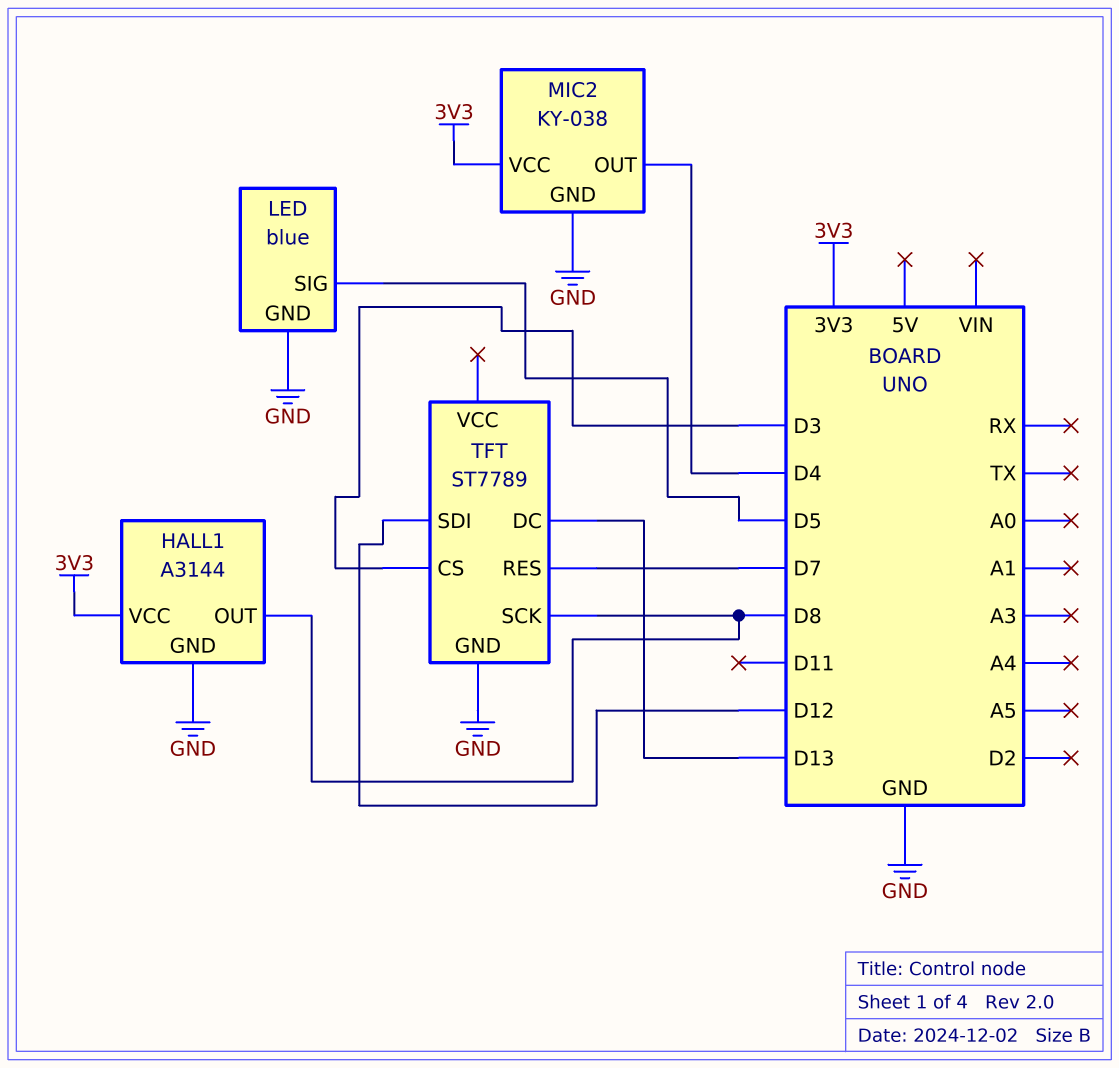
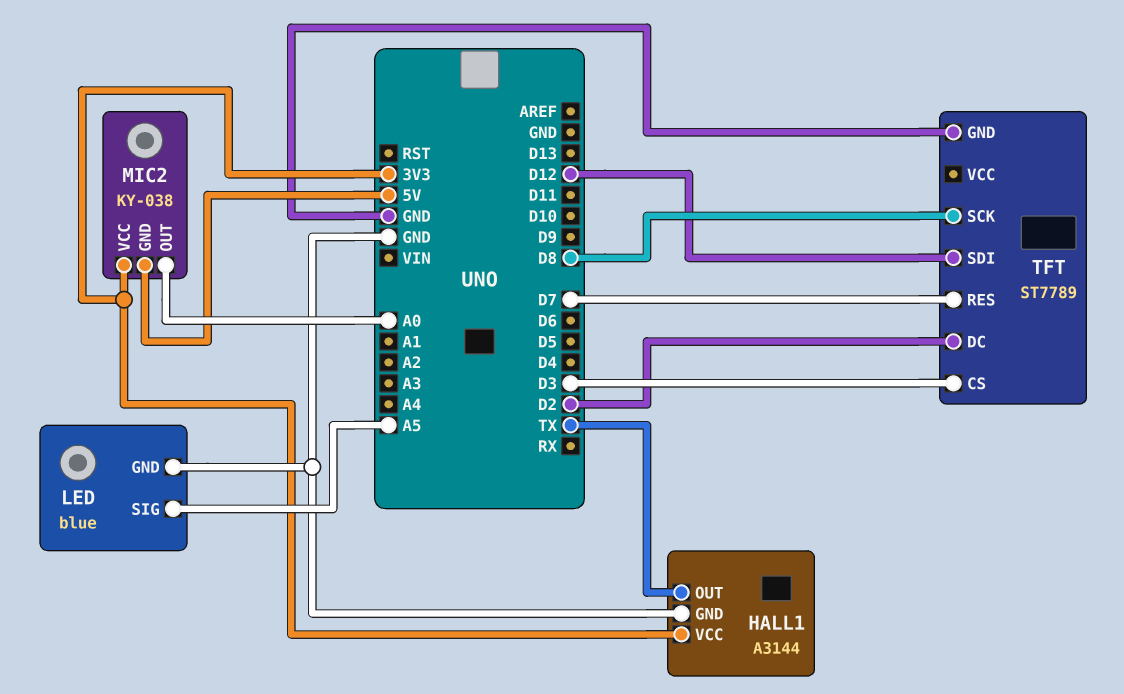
HALL1 pin OUT: D8 -> TX
LED pin SIG: D5 -> A5
MIC2 pin GND: GND -> 5V
MIC2 pin OUT: D4 -> A0
TFT pin DC: D13 -> D2

